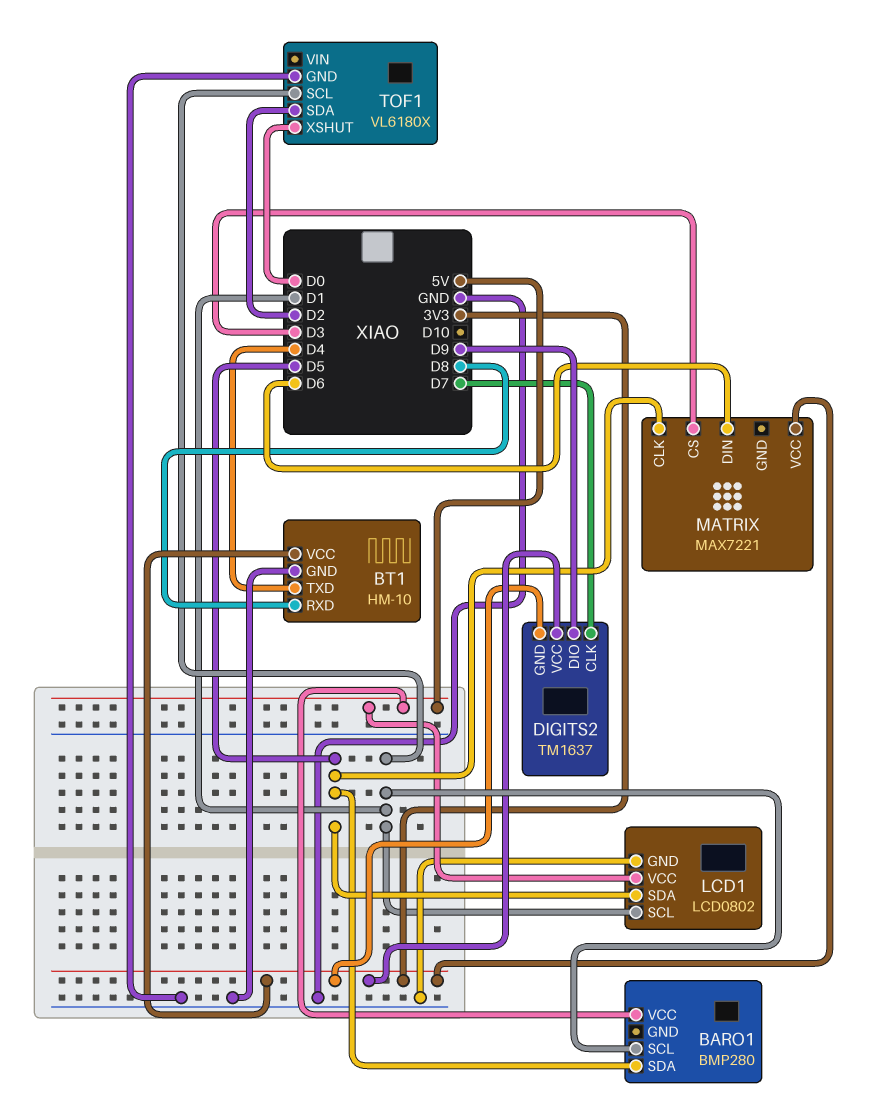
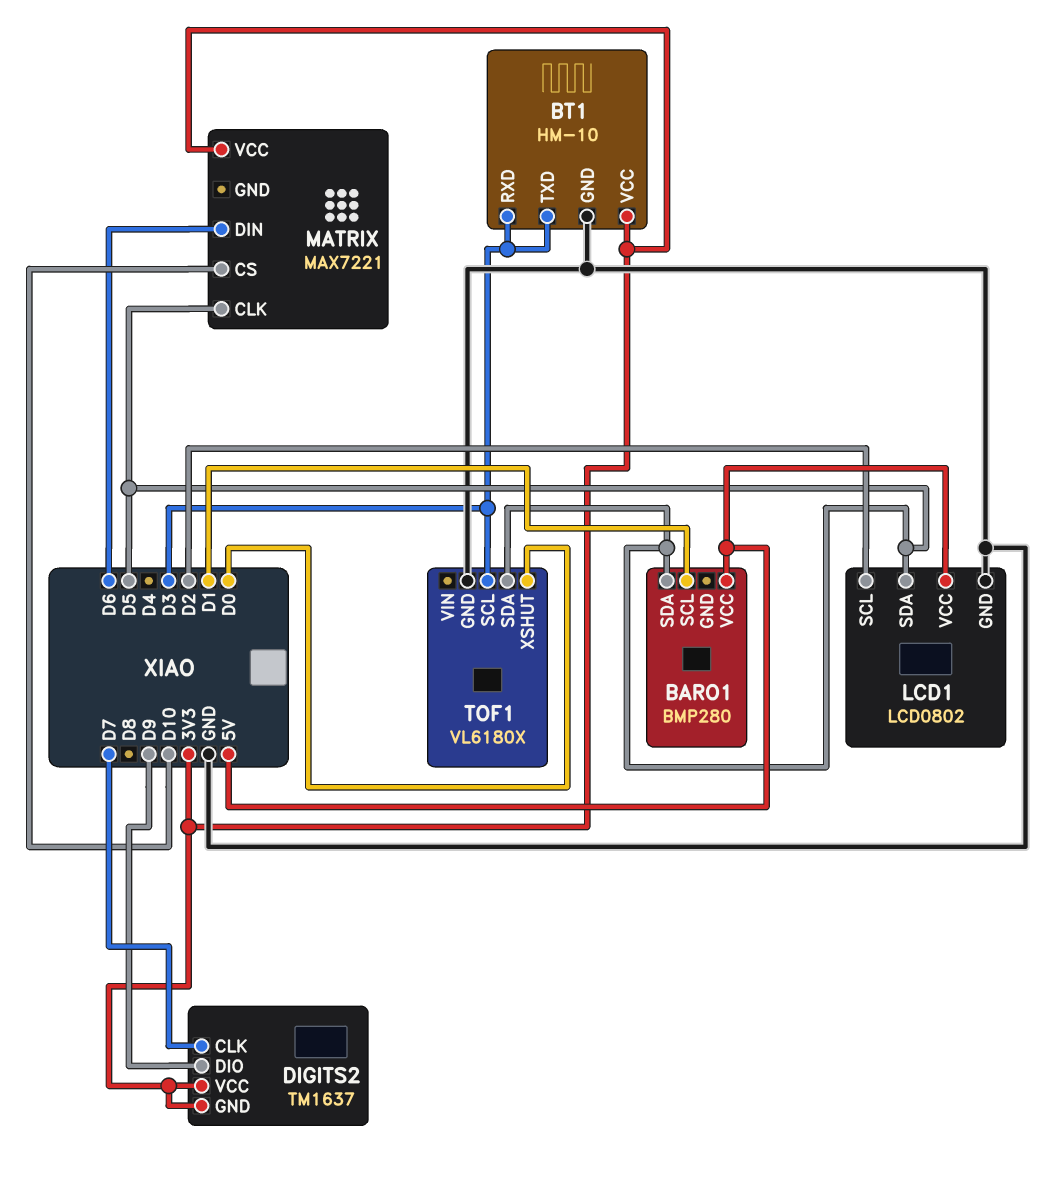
BT1 pin RXD: D8 -> D3
BT1 pin TXD: D4 -> D3
LCD1 pin SCL: D1 -> D2
MATRIX pin CS: D3 -> D10
TOF1 pin SCL: D1 -> D3
TOF1 pin SDA: D2 -> D5

